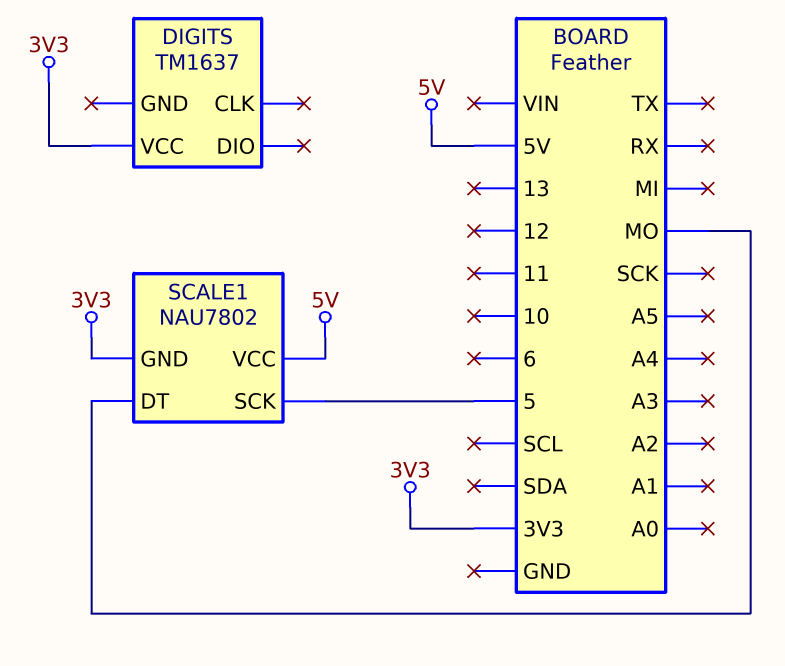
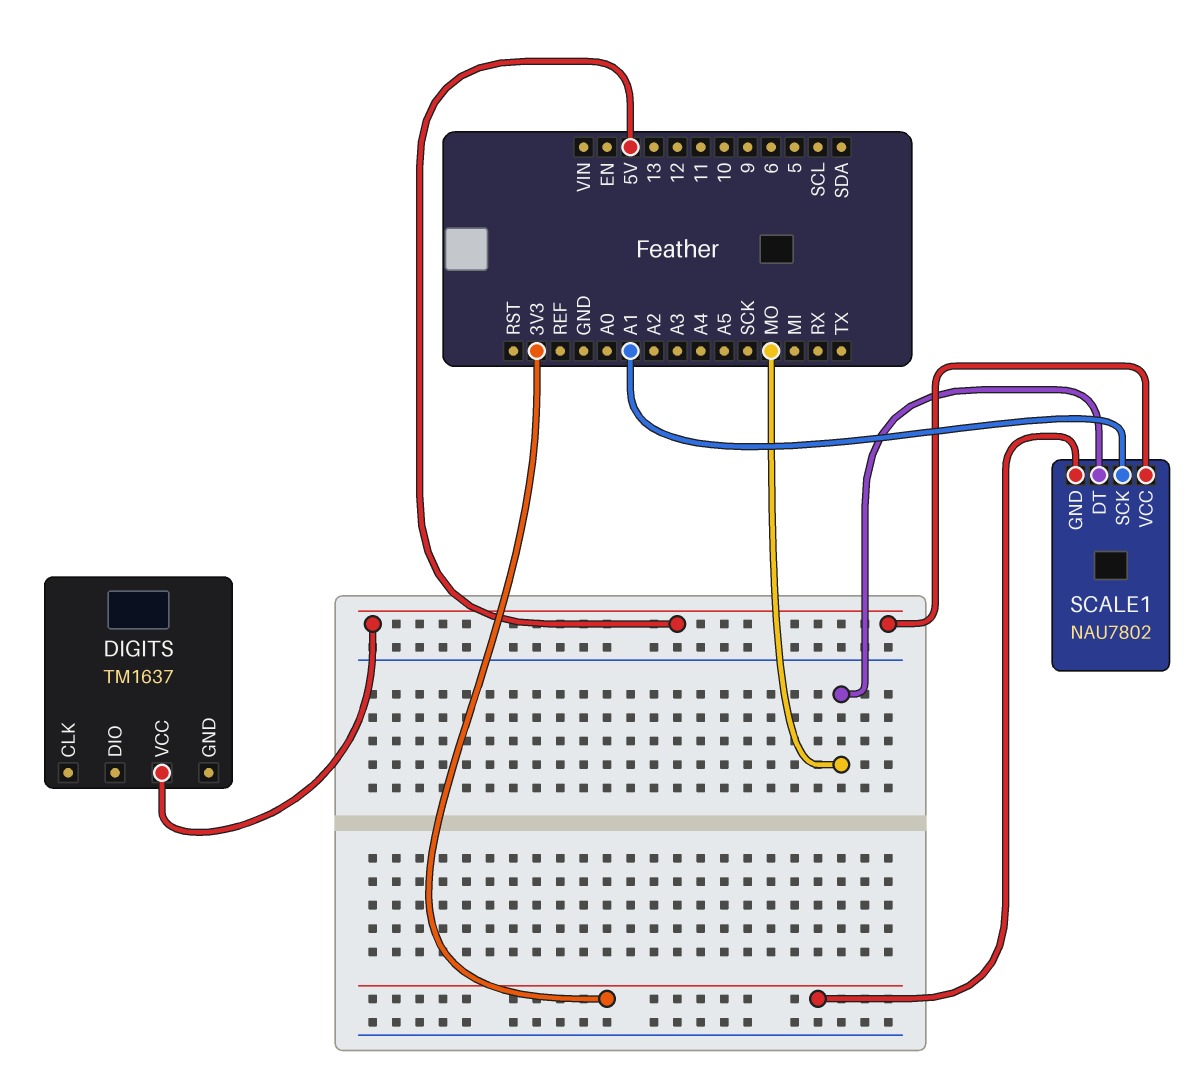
DIGITS pin VCC: 3V3 -> 5V
SCALE1 pin SCK: 5 -> A1

